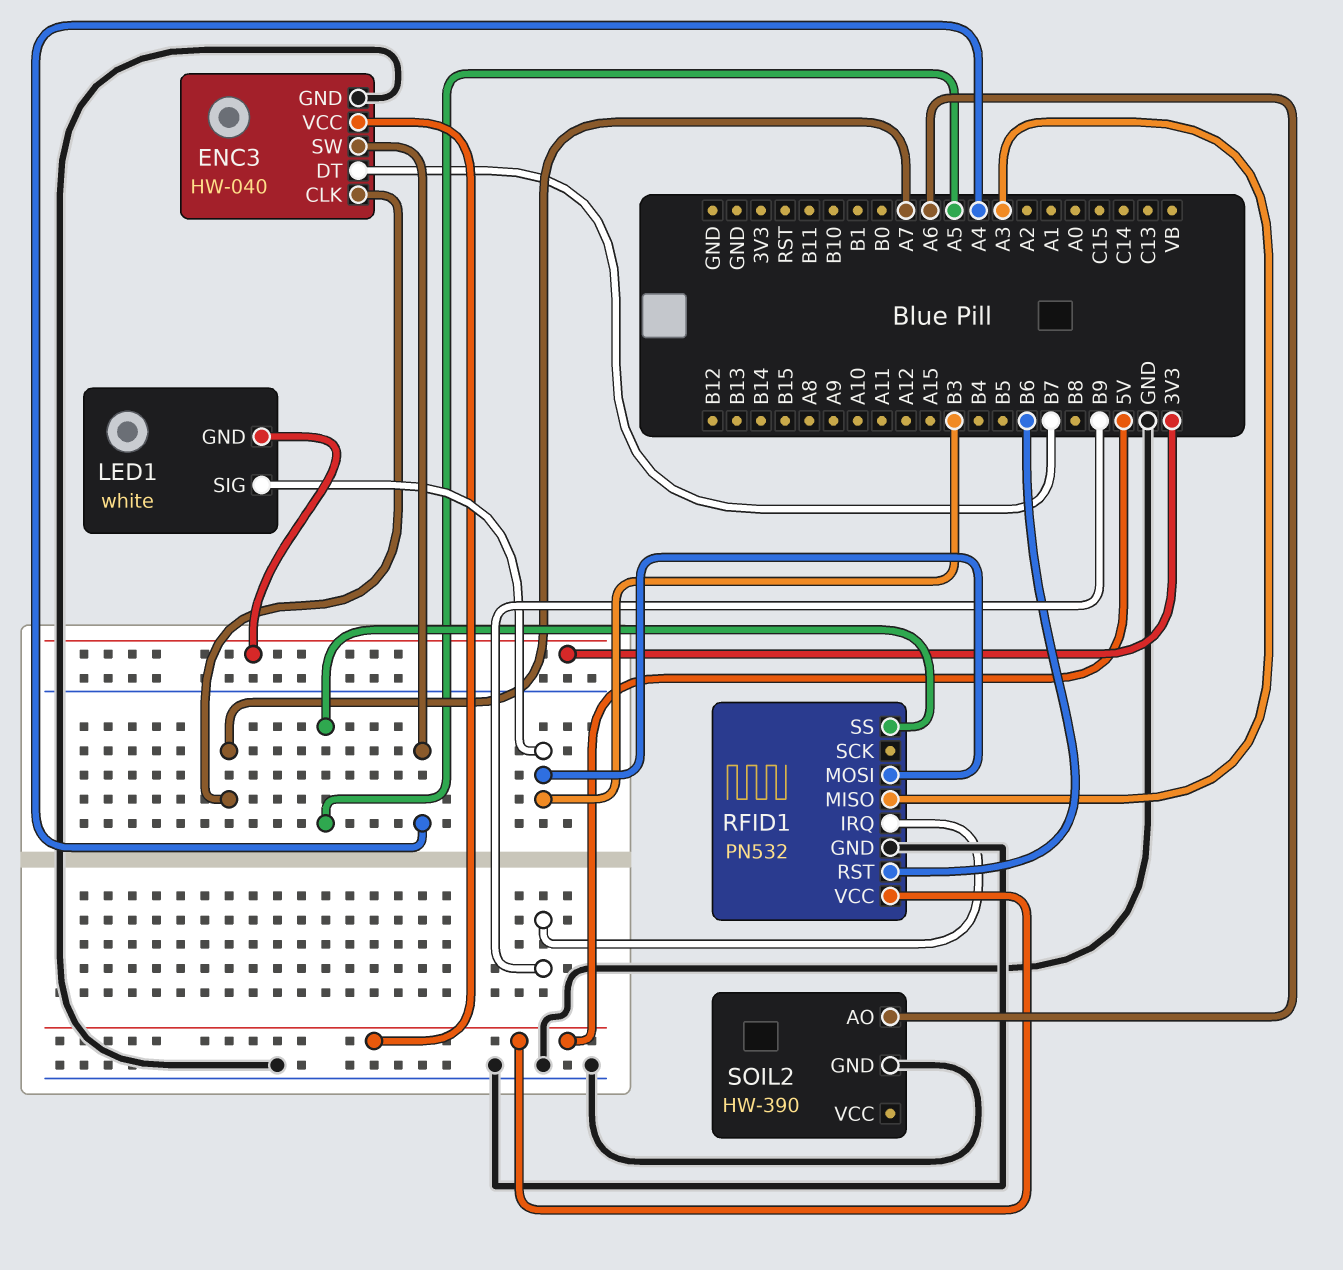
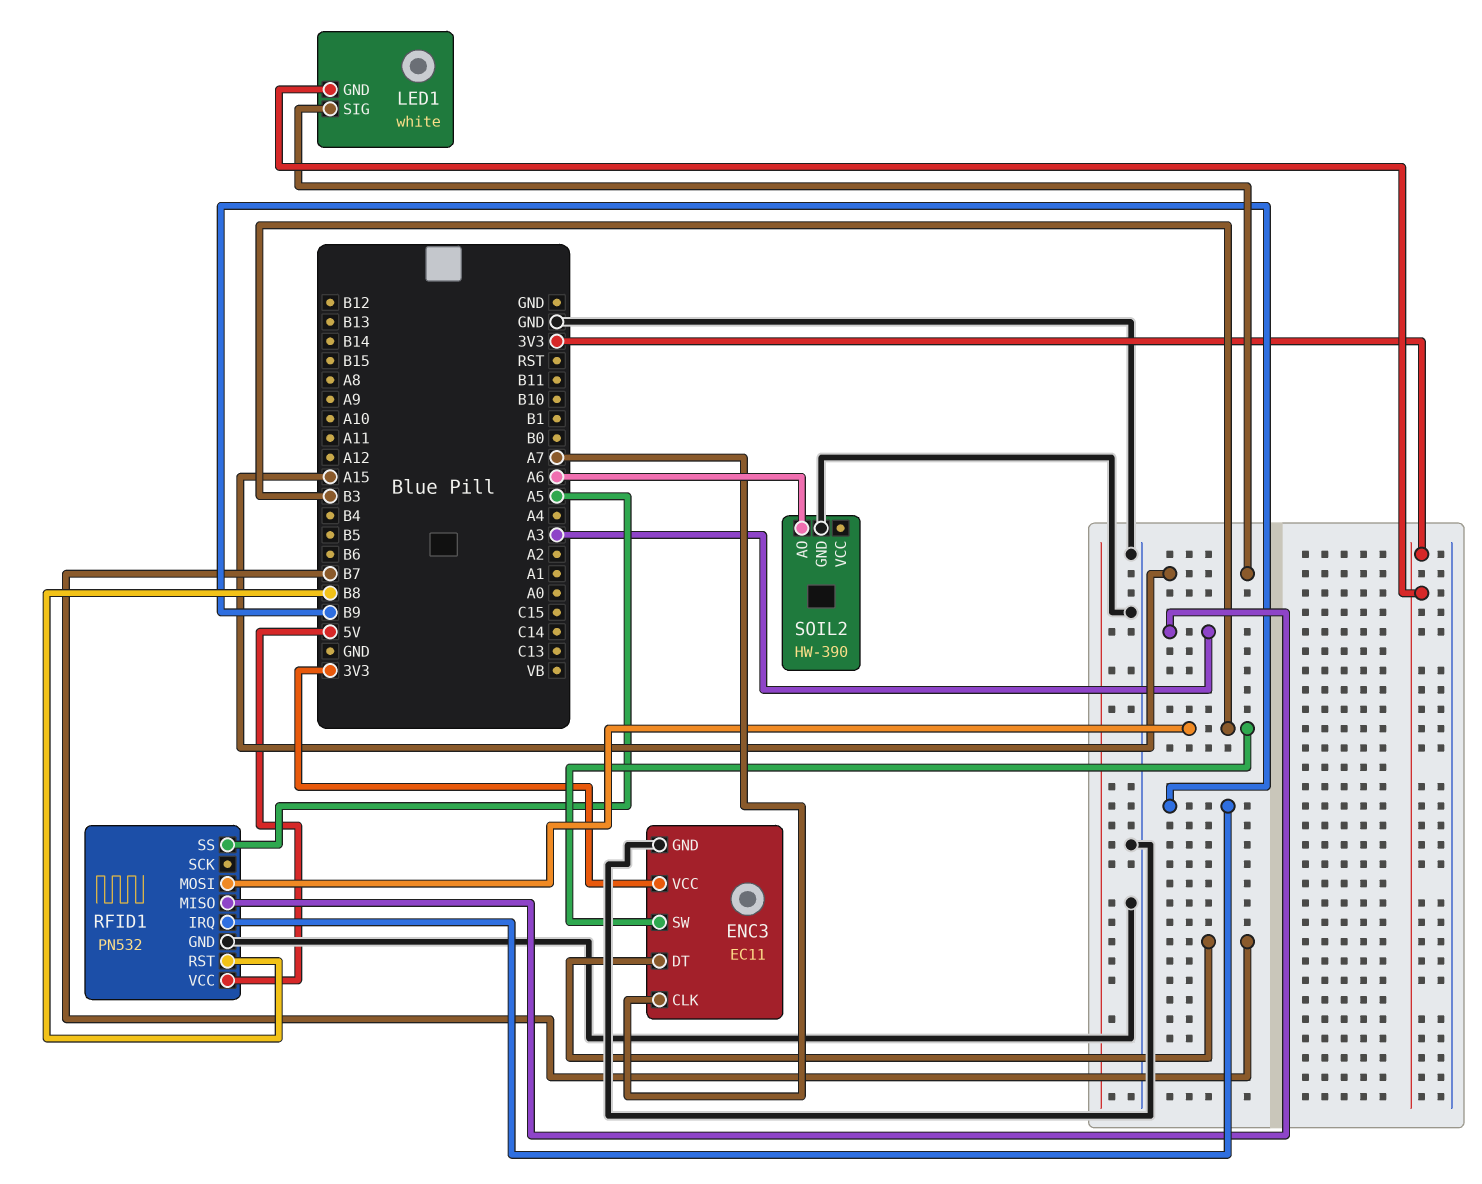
ENC3: HW-040 -> EC11
ENC3 pin SW: A4 -> B3
ENC3 pin VCC: 5V -> 3V3
LED1 pin SIG: B3 -> A15
RFID1 pin RST: B6 -> B8

